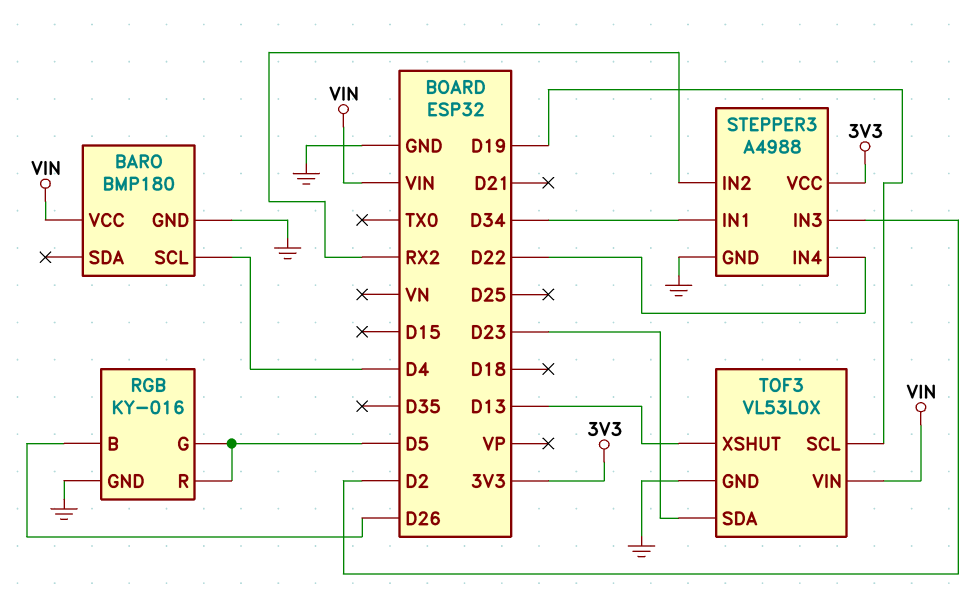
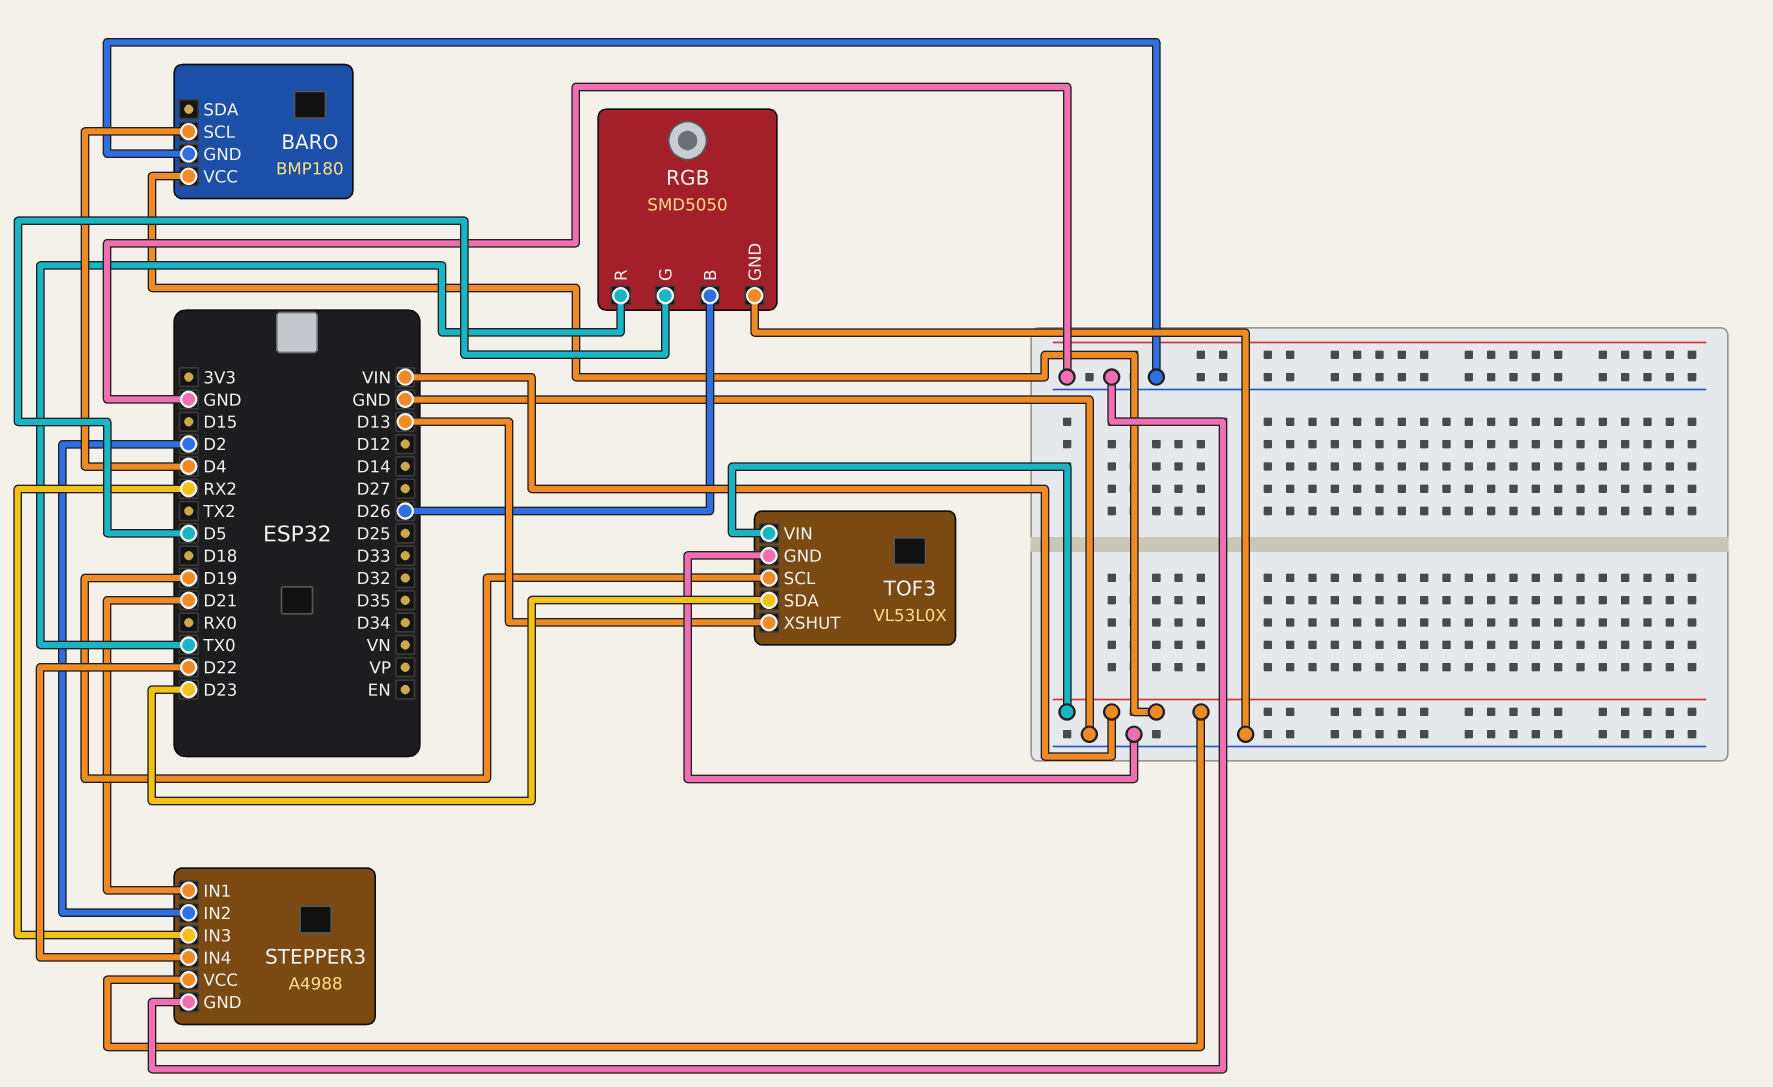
RGB: KY-016 -> SMD5050
RGB pin R: D5 -> TX0
STEPPER3 pin IN1: D34 -> D21
STEPPER3 pin IN2: RX2 -> D2
STEPPER3 pin IN3: D2 -> RX2
STEPPER3 pin VCC: 3V3 -> VIN

